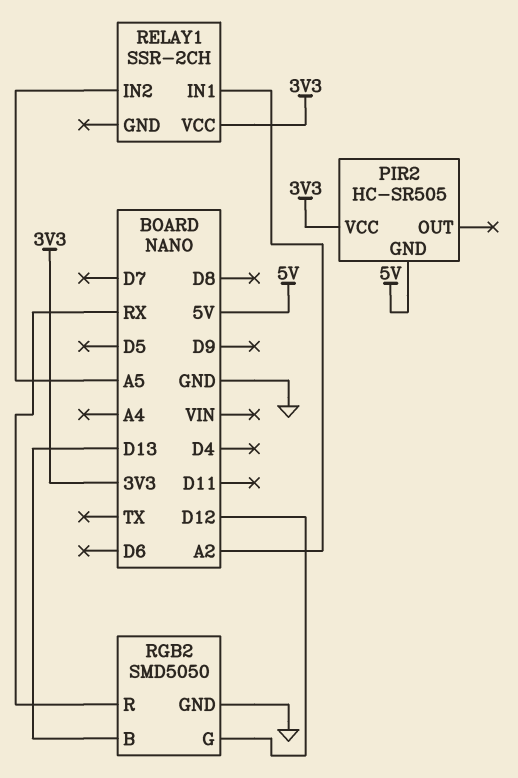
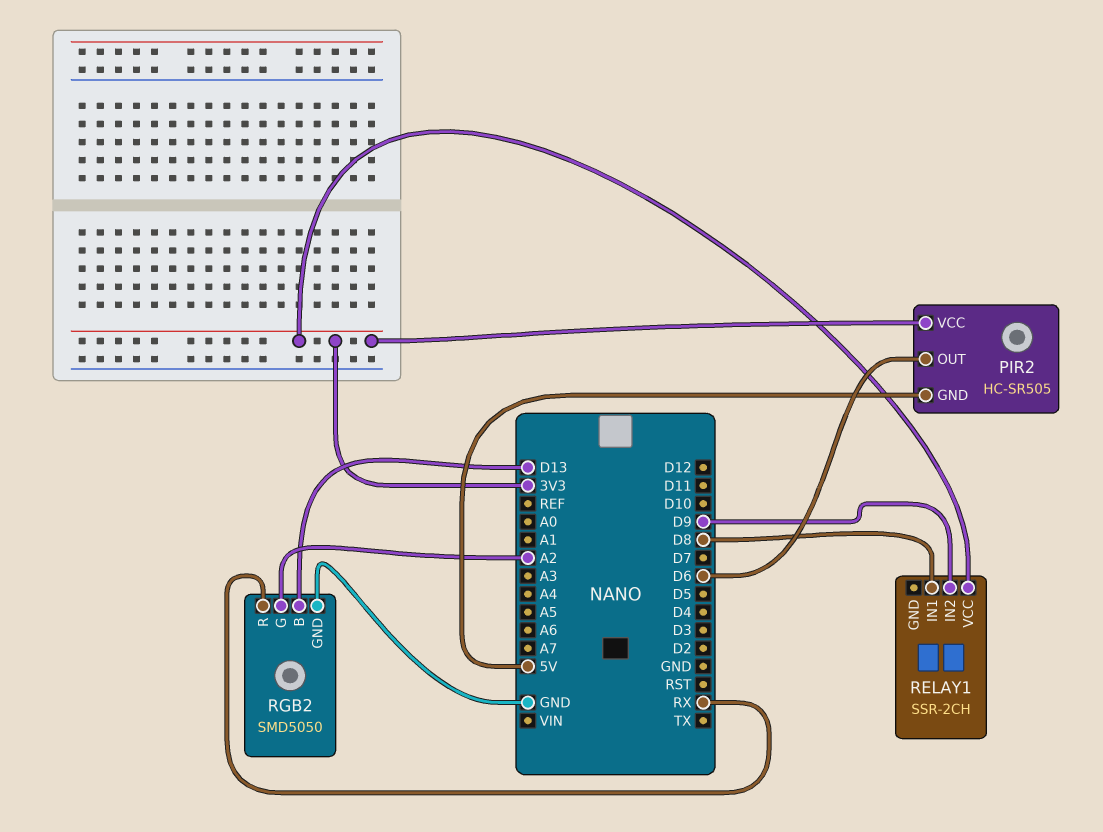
PIR2 pin OUT: none -> D6
RELAY1 pin IN1: A2 -> D8
RELAY1 pin IN2: A5 -> D9
RGB2 pin G: D12 -> A2

